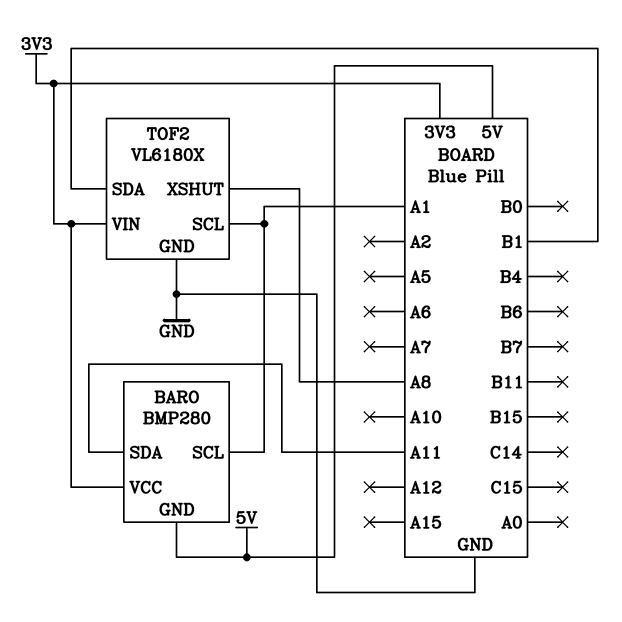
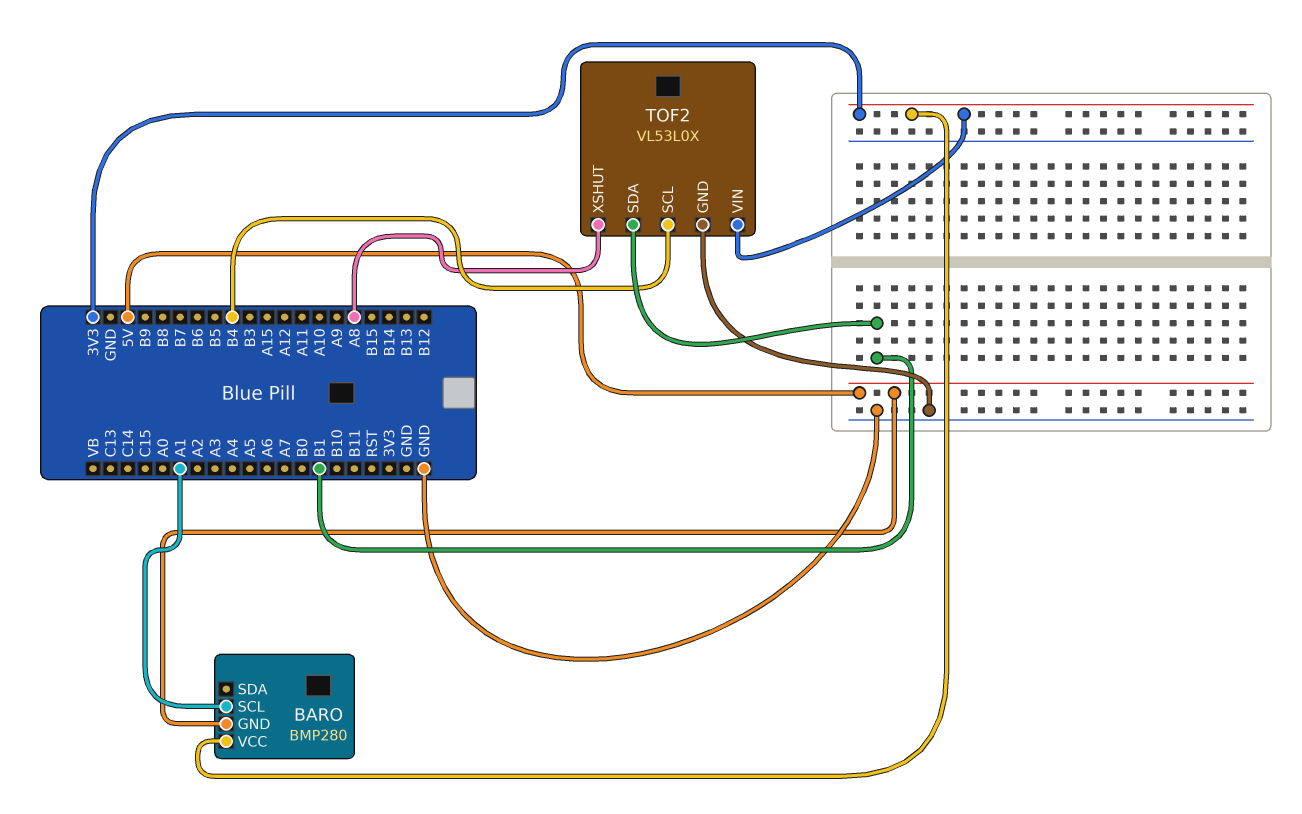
BARO pin SDA: A11 -> none
TOF2: VL6180X -> VL53L0X
TOF2 pin SCL: A1 -> B4

